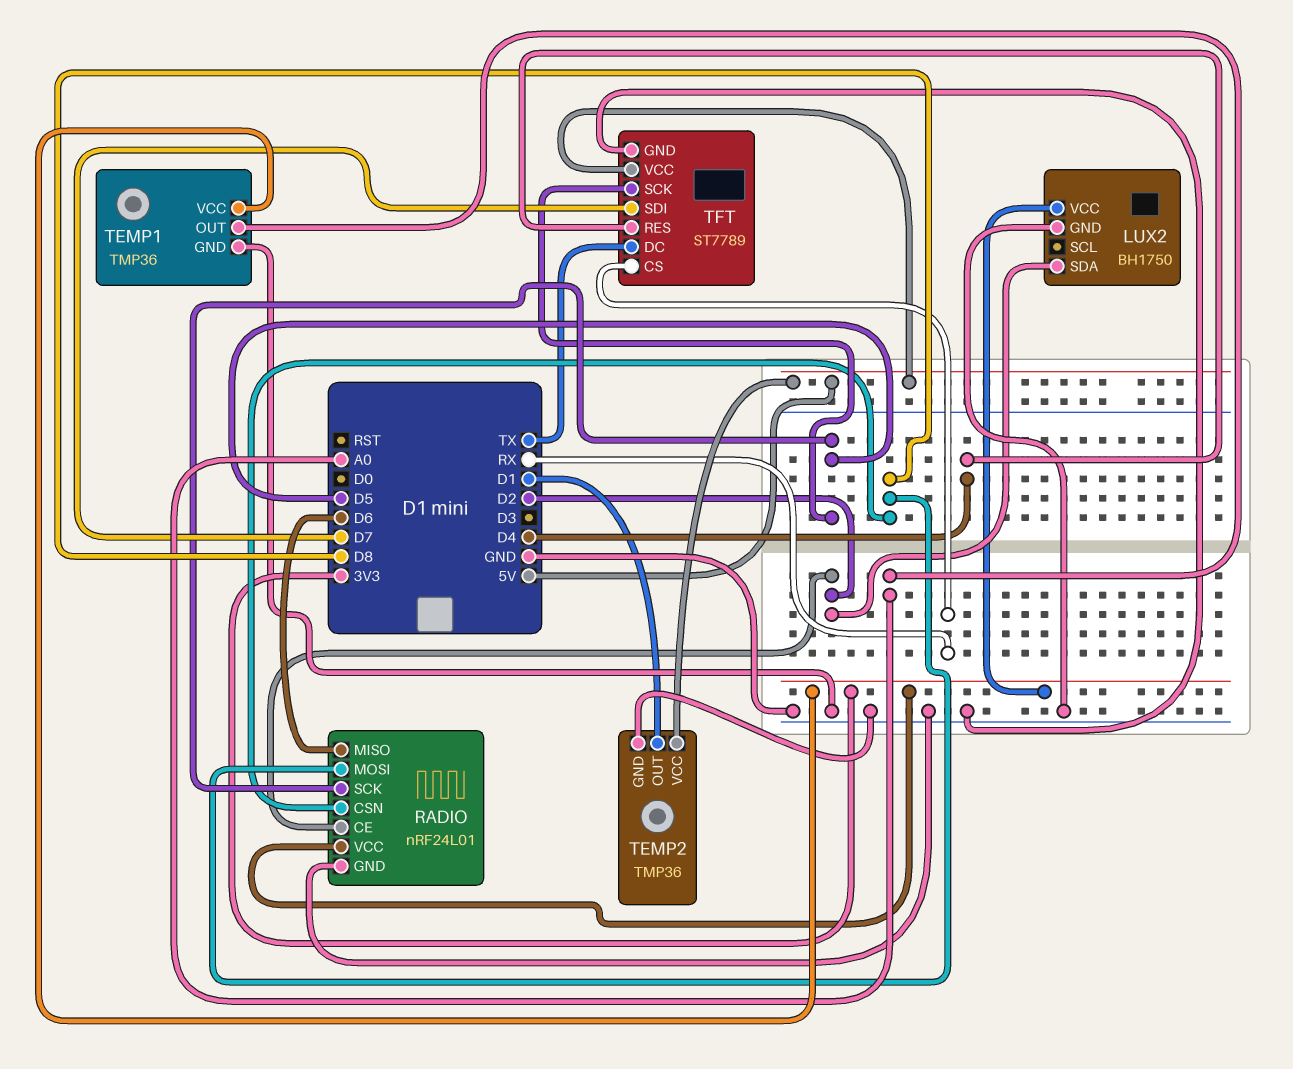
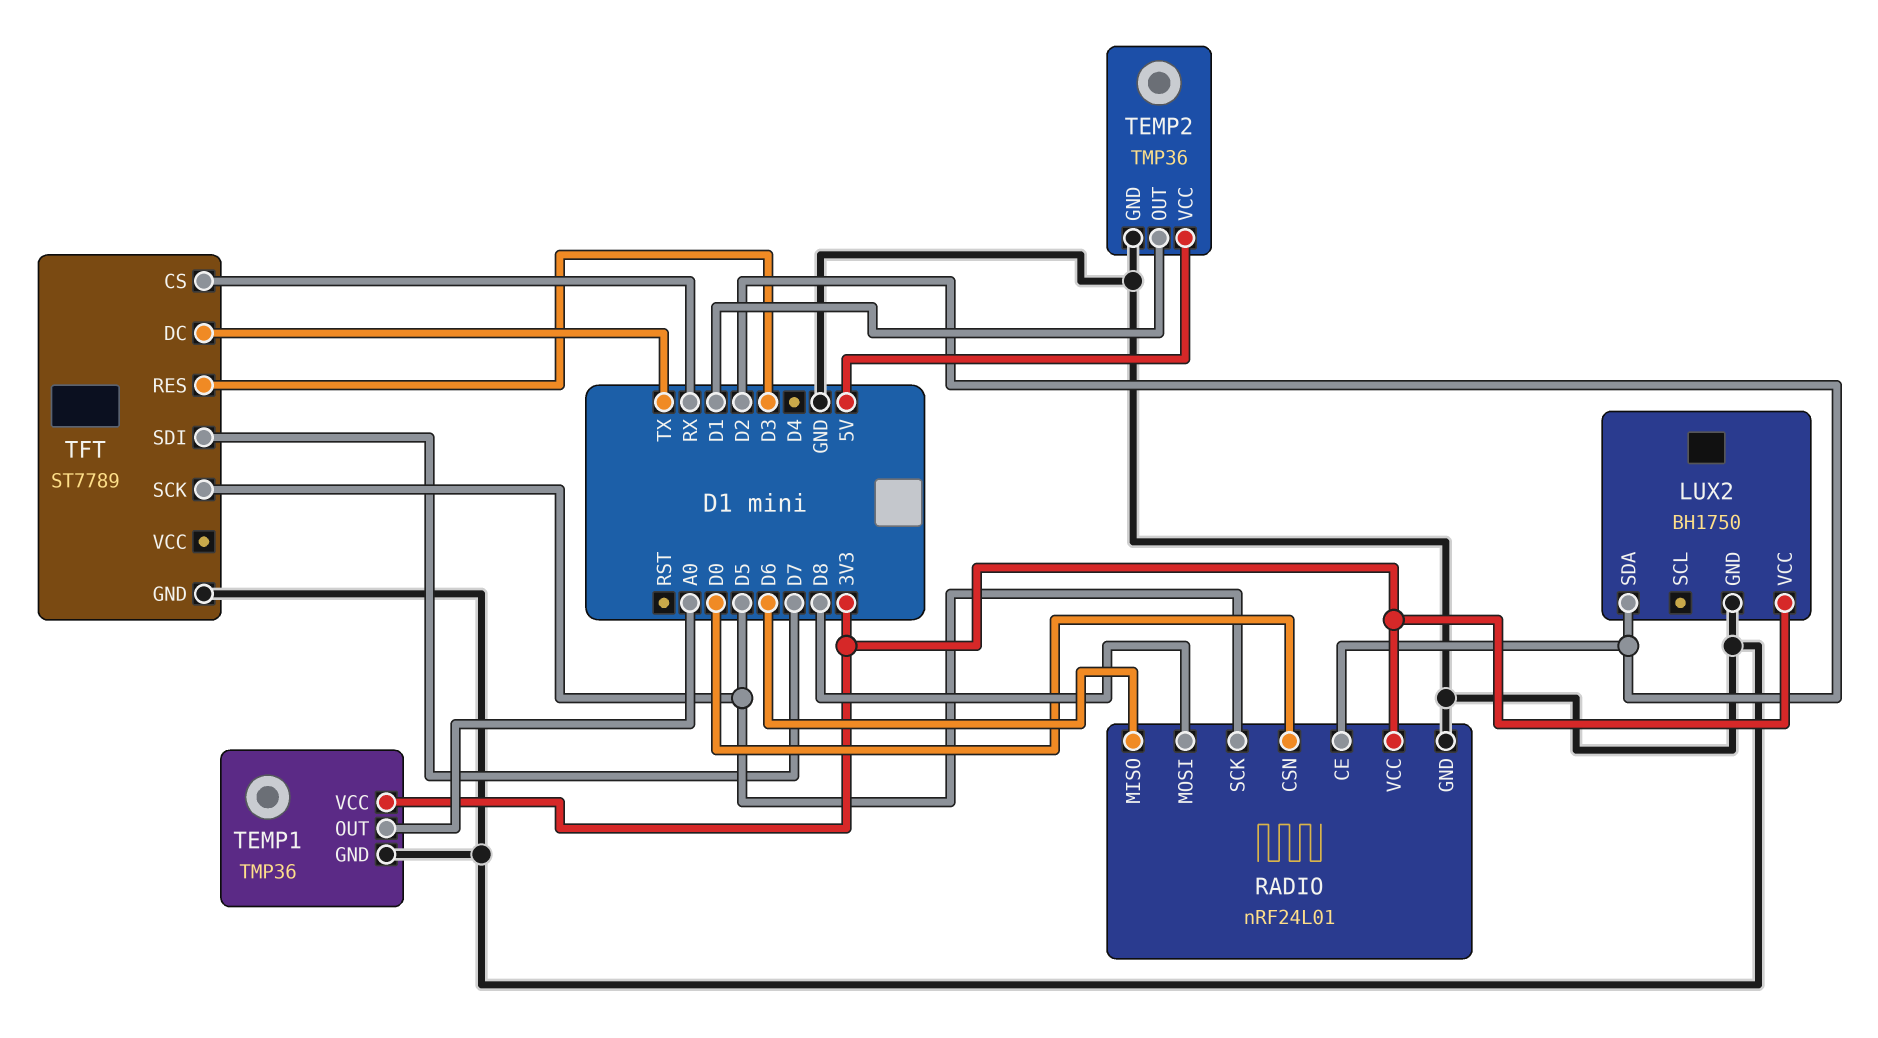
RADIO pin CSN: D8 -> D0
TFT pin RES: D4 -> D3
TFT pin VCC: 5V -> none

